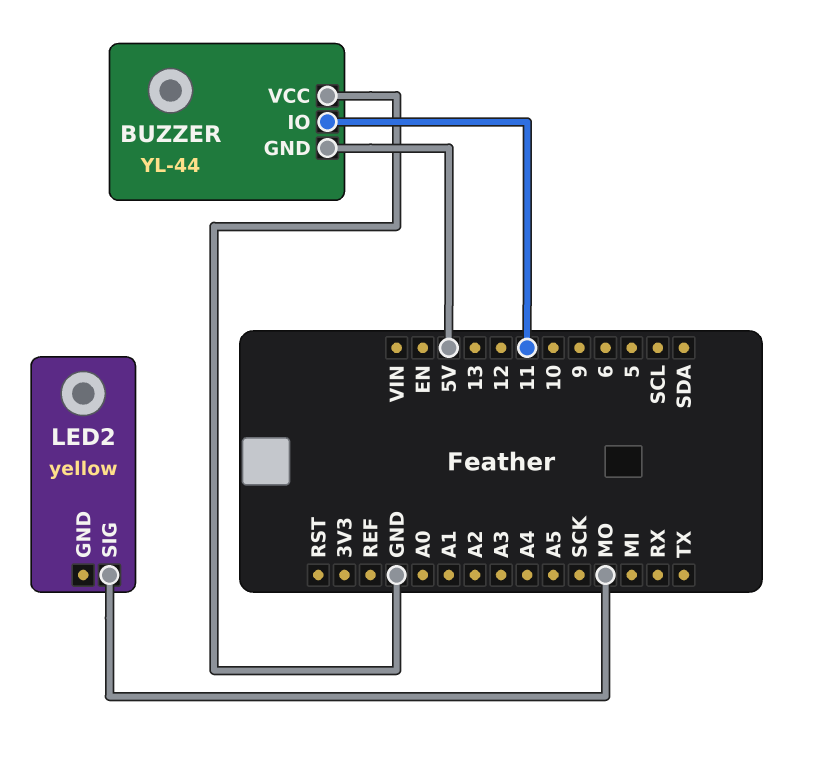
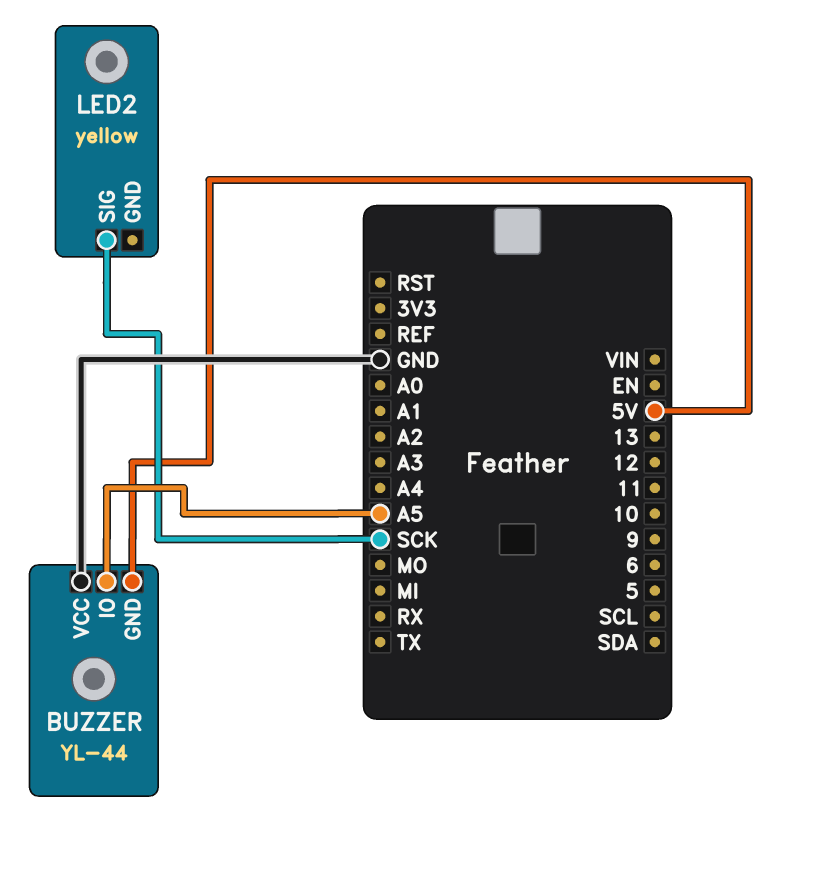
BUZZER pin IO: 11 -> A5
LED2 pin SIG: MO -> SCK

